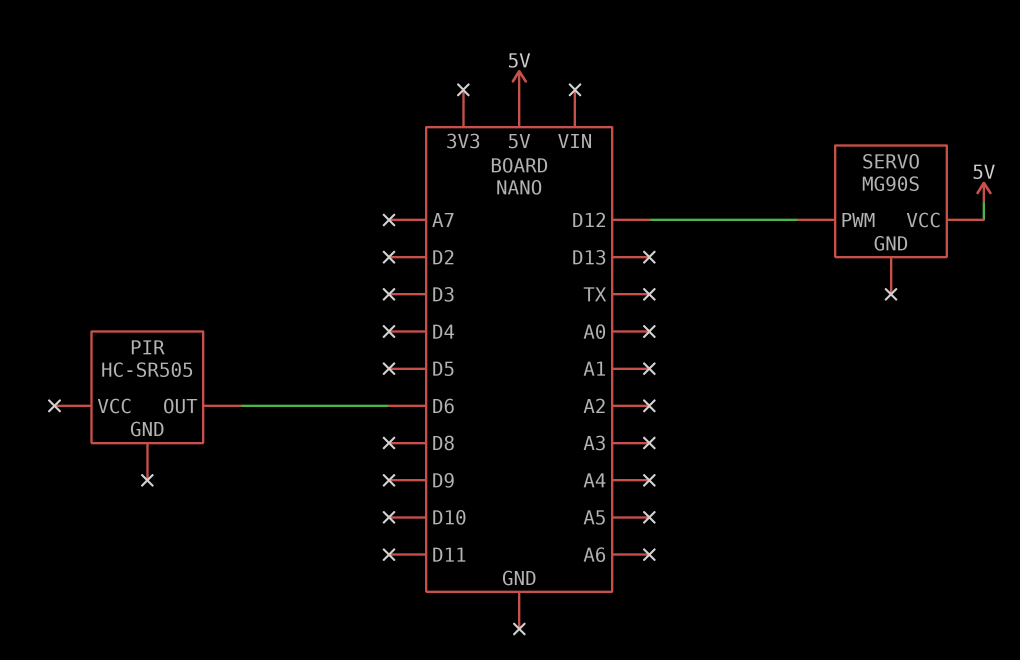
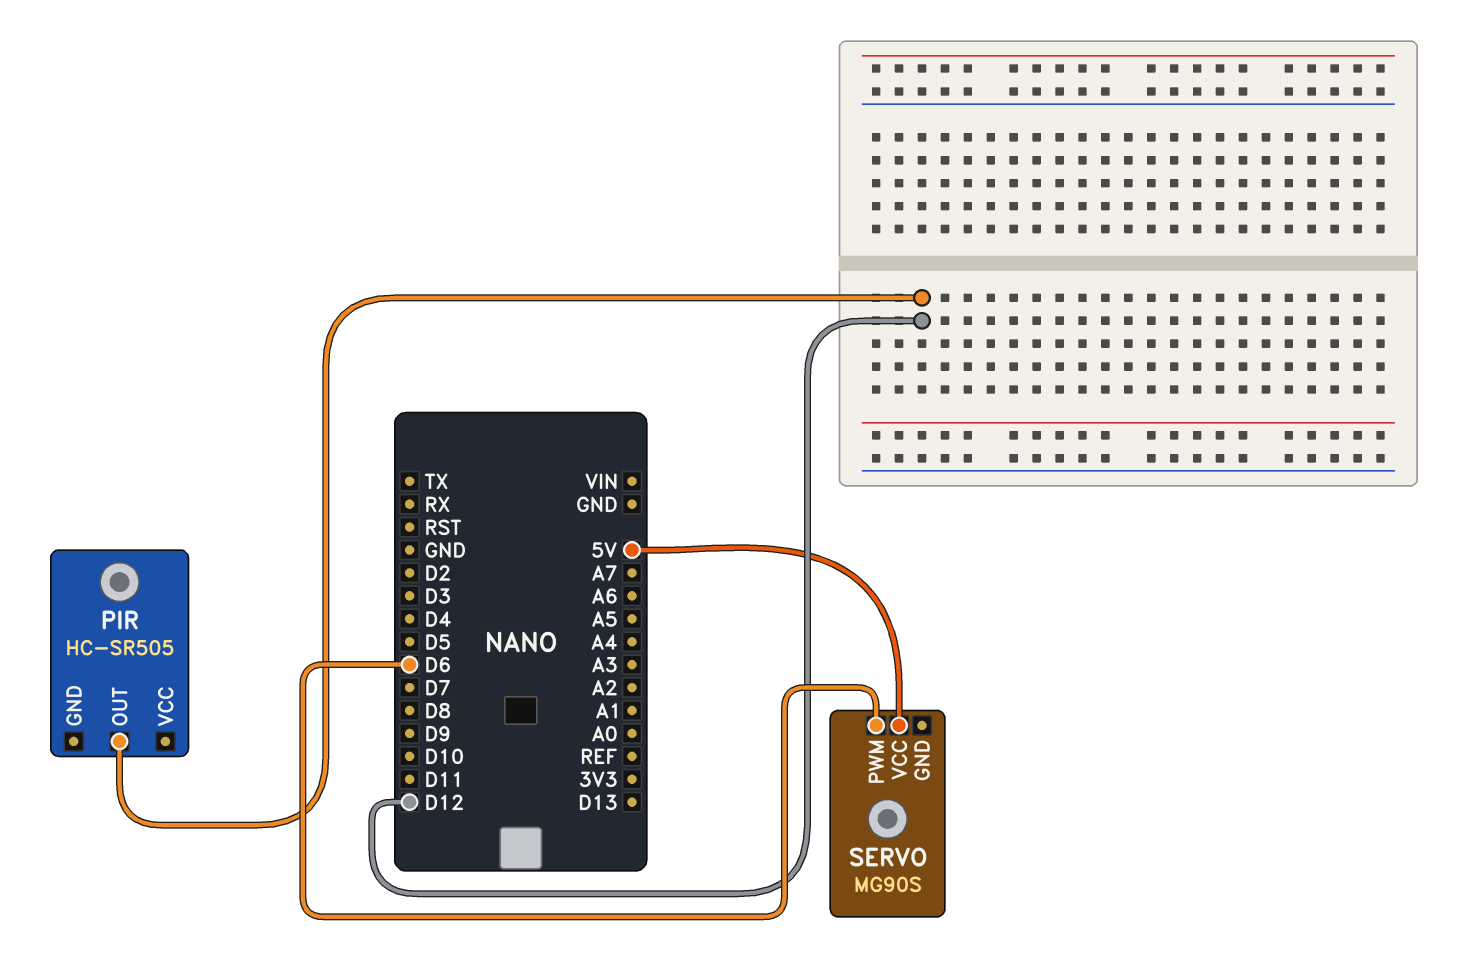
PIR pin OUT: D6 -> D12
SERVO pin PWM: D12 -> D6

